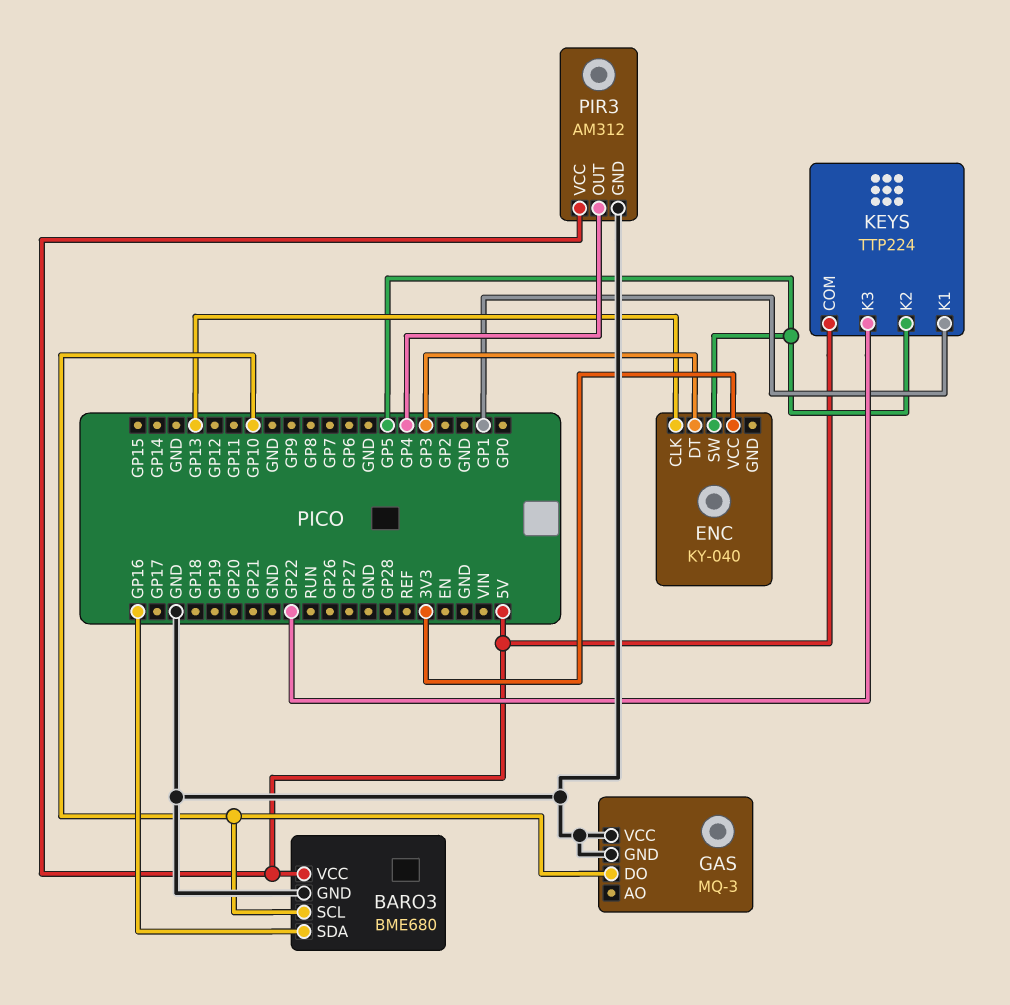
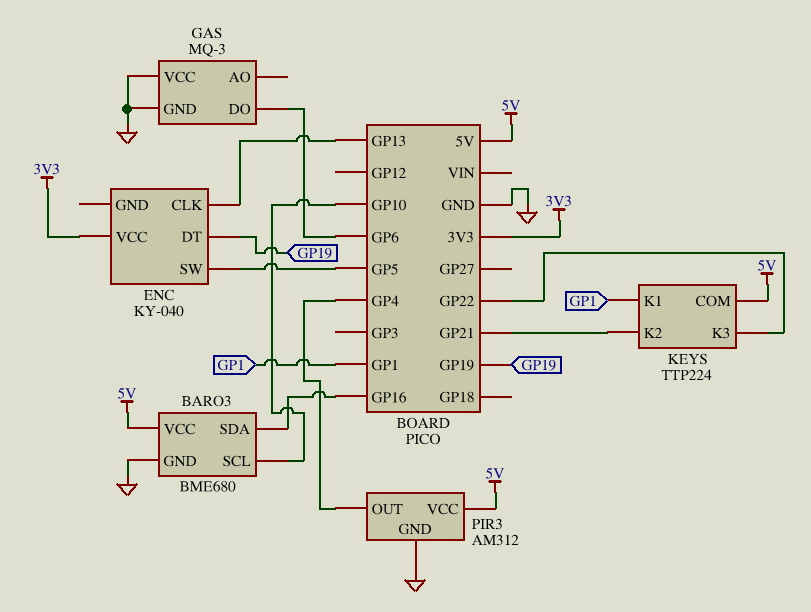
ENC pin DT: GP3 -> GP19
GAS pin DO: GP10 -> GP6
KEYS pin K2: GP5 -> GP21

